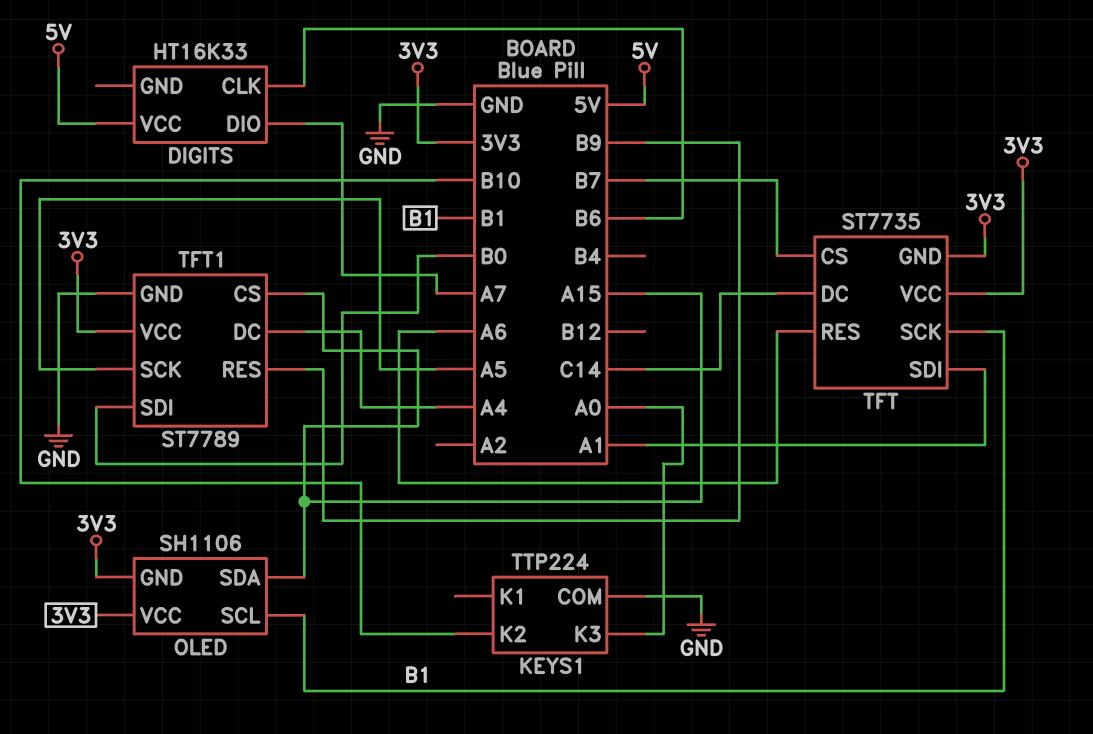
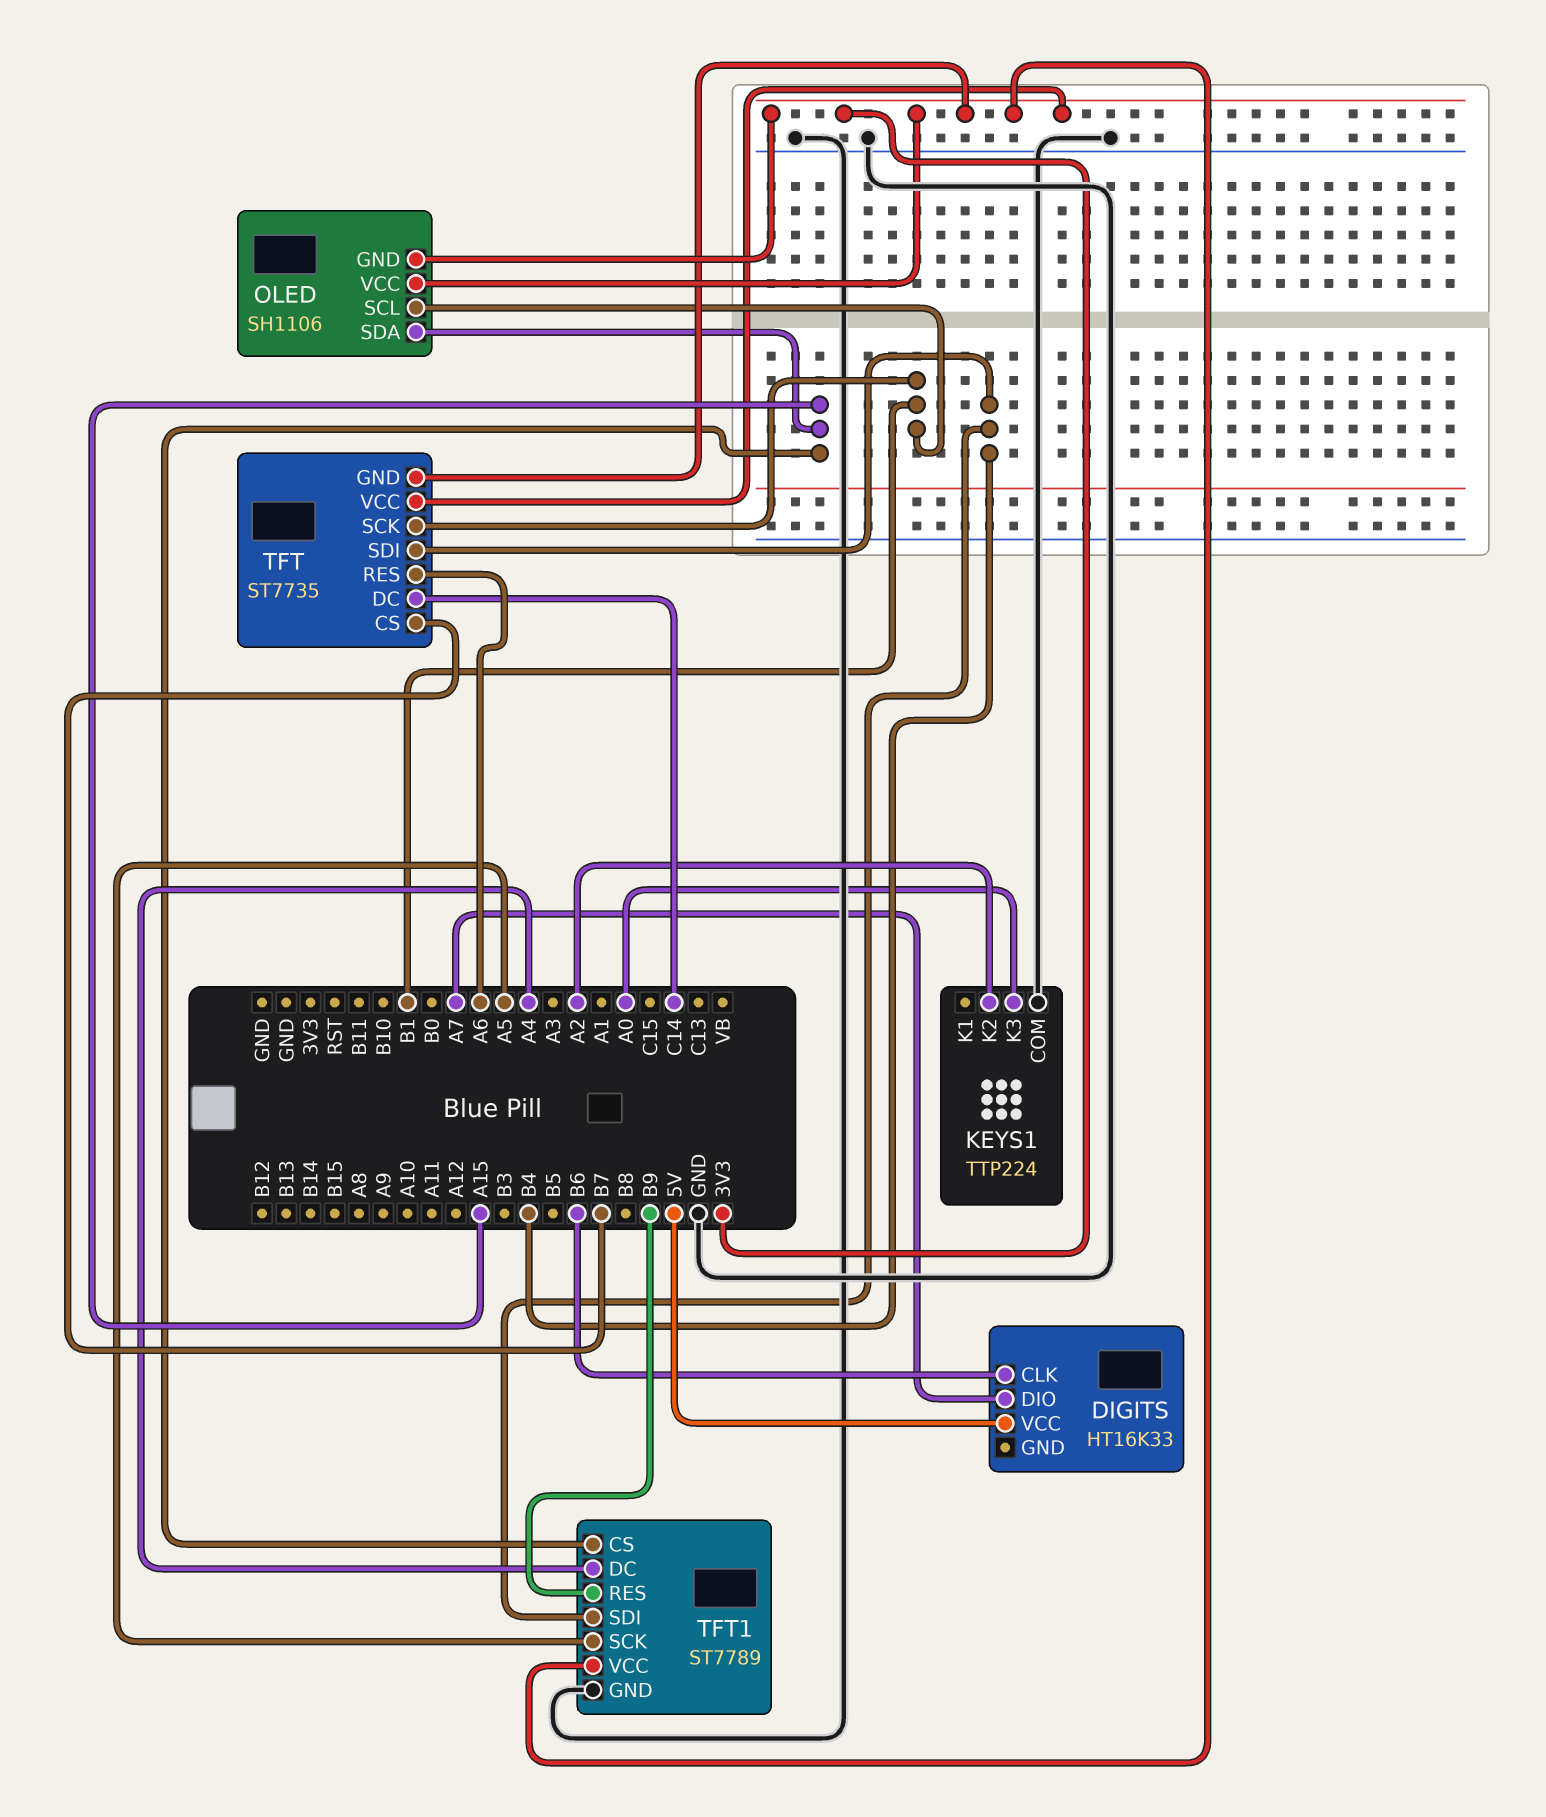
KEYS1 pin K2: B10 -> A2
TFT pin SDI: A1 -> B4
TFT1 pin SDI: B0 -> B4

